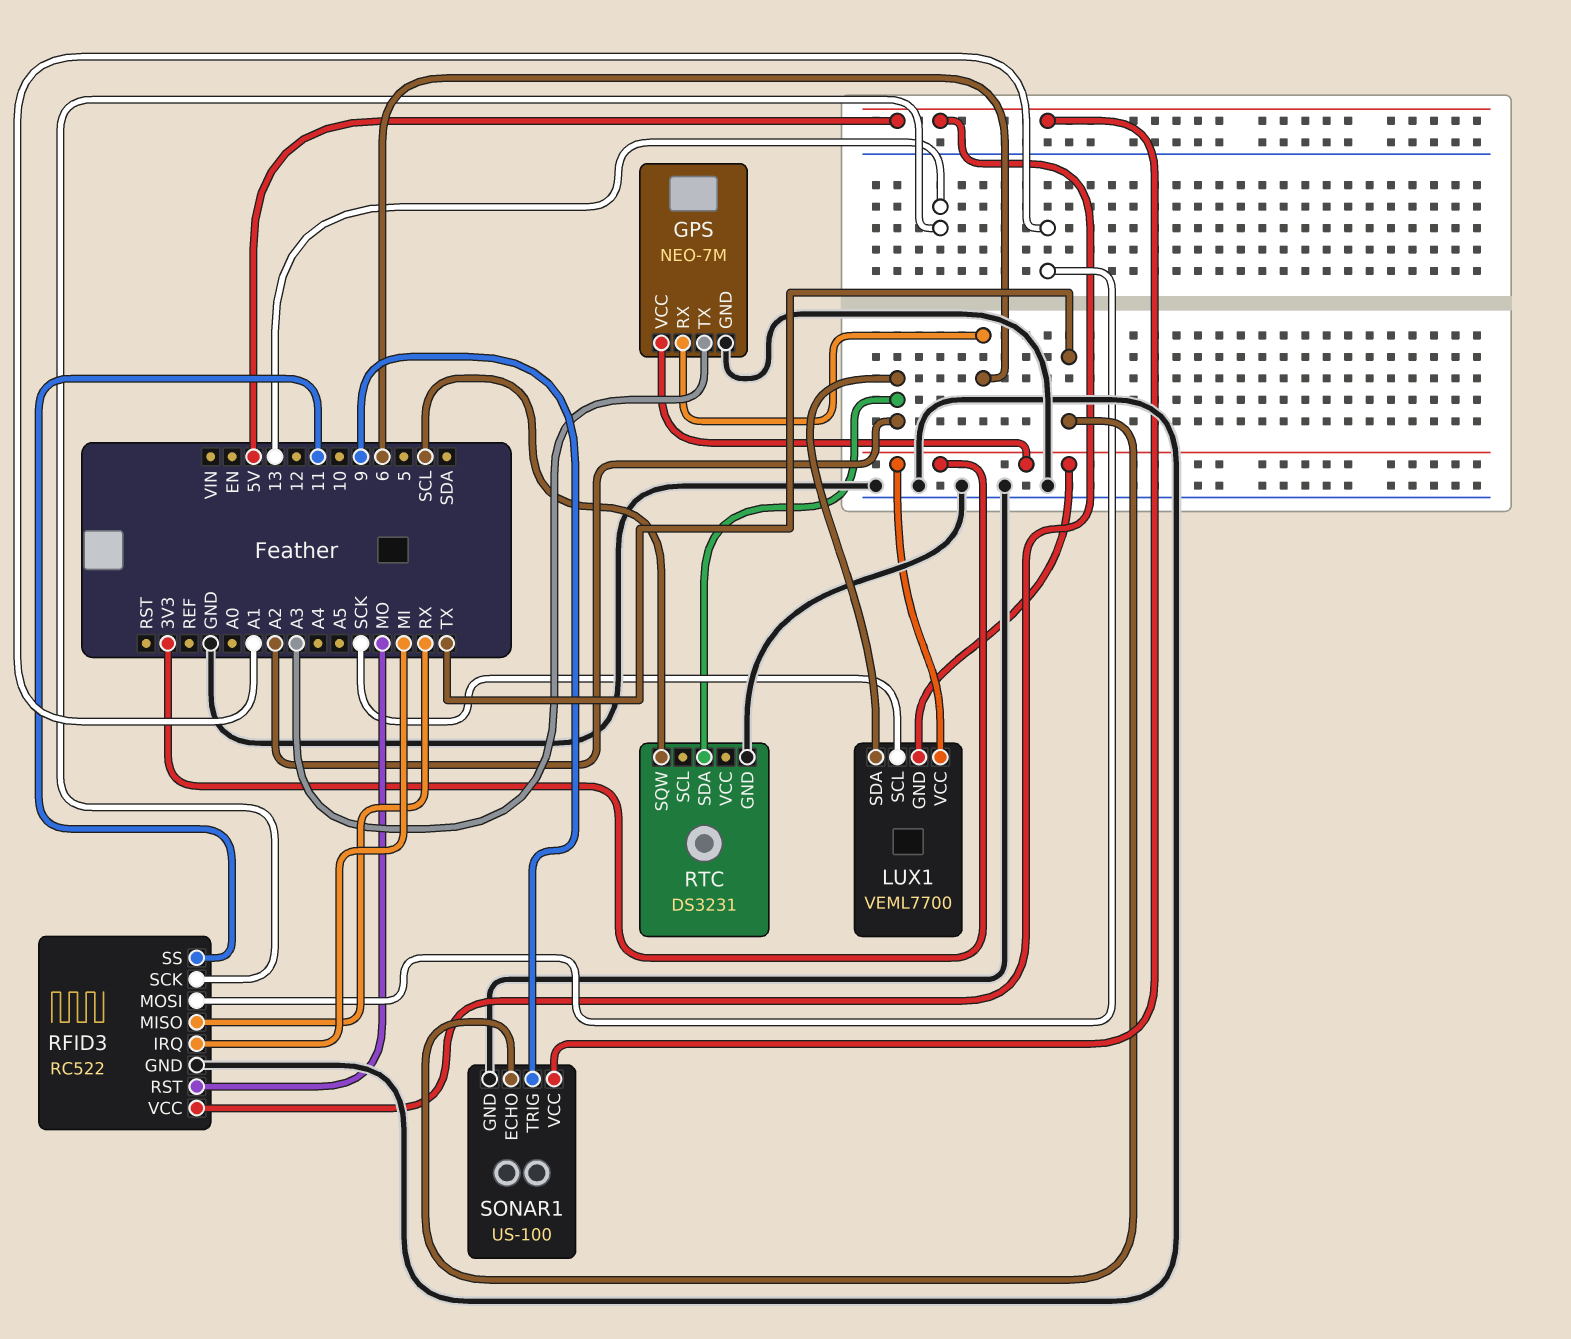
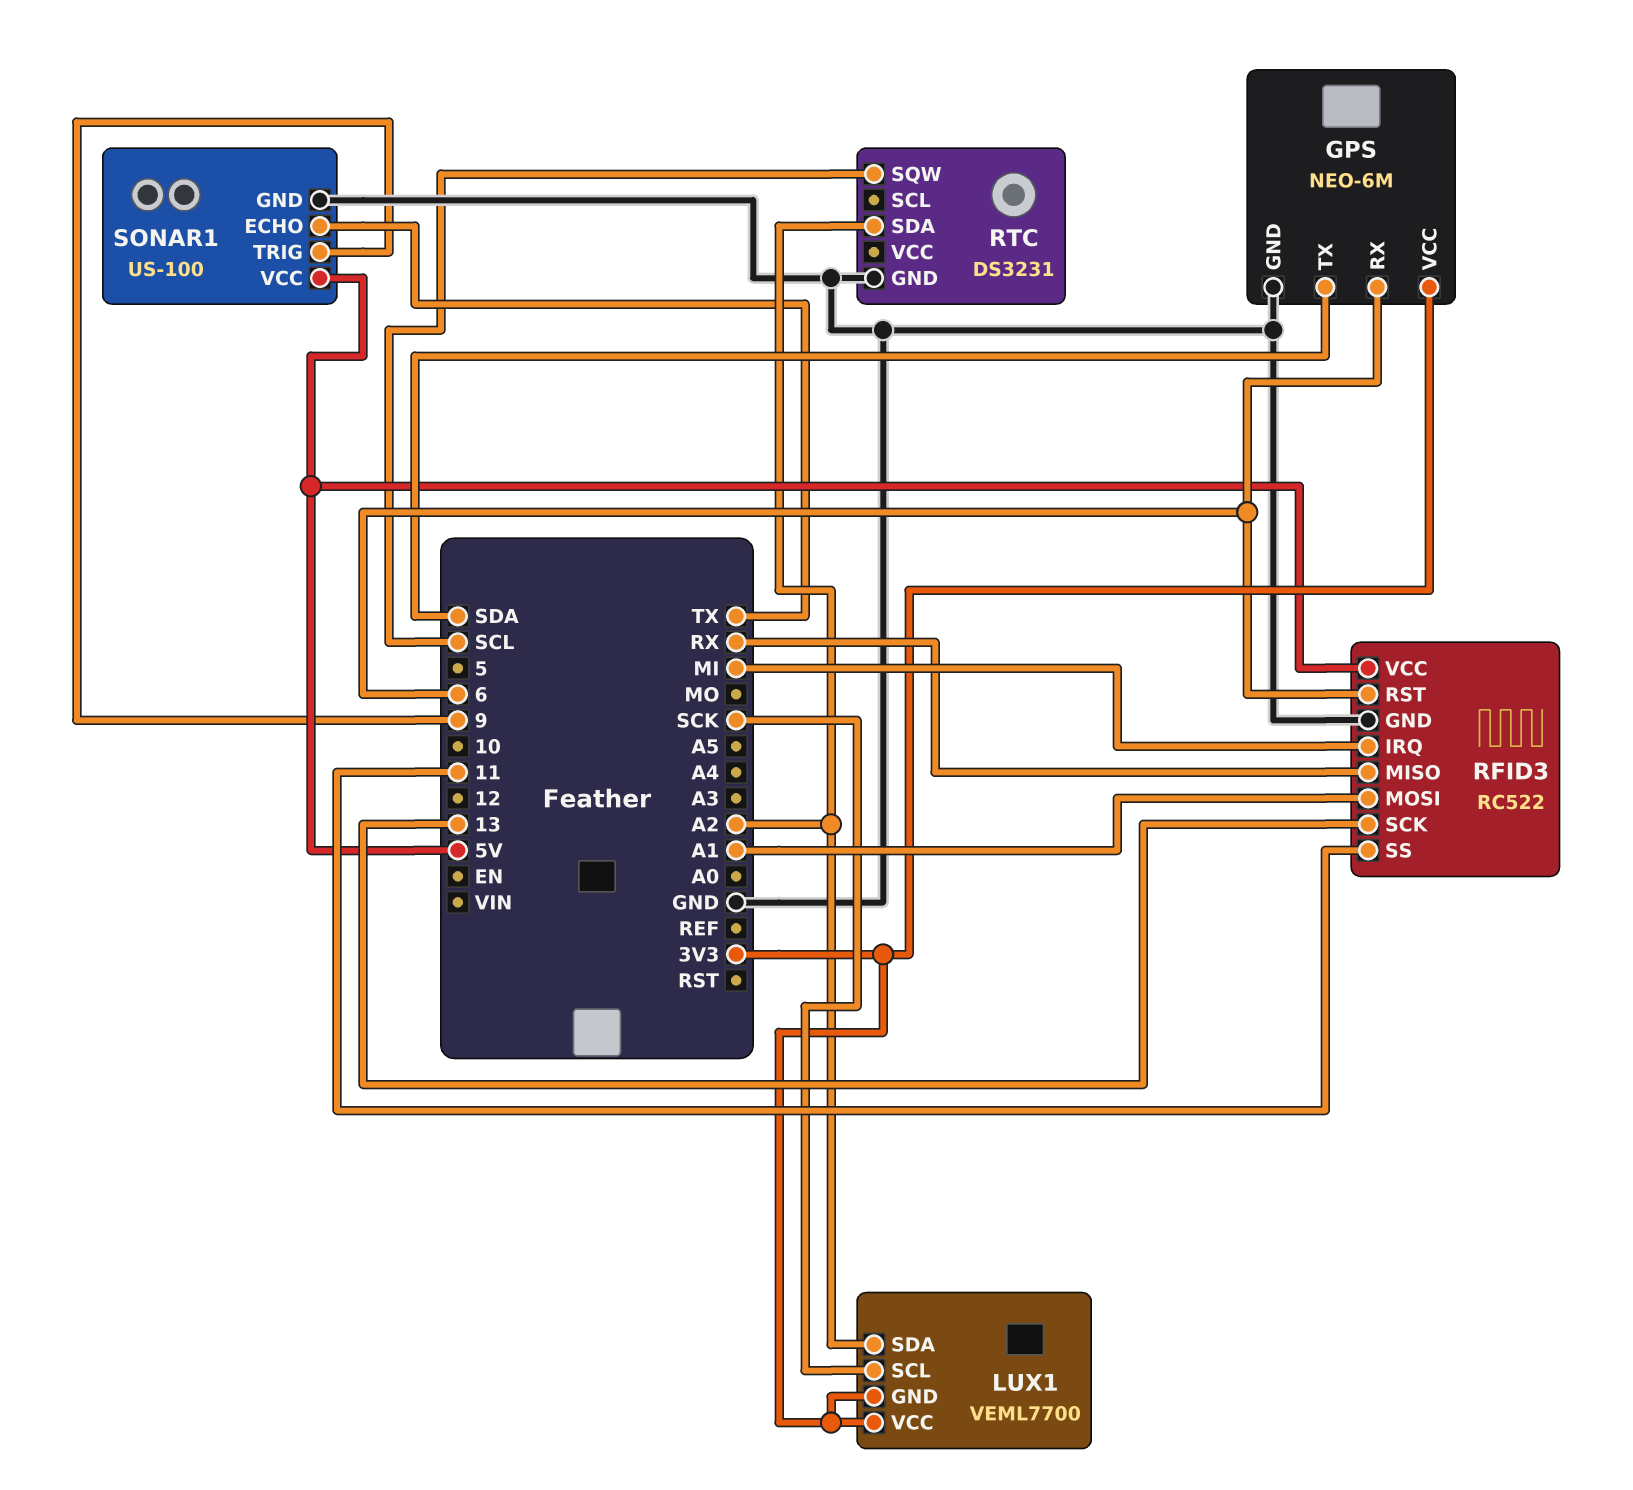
GPS: NEO-7M -> NEO-6M
GPS pin TX: A3 -> SDA
RFID3 pin RST: MO -> 6

